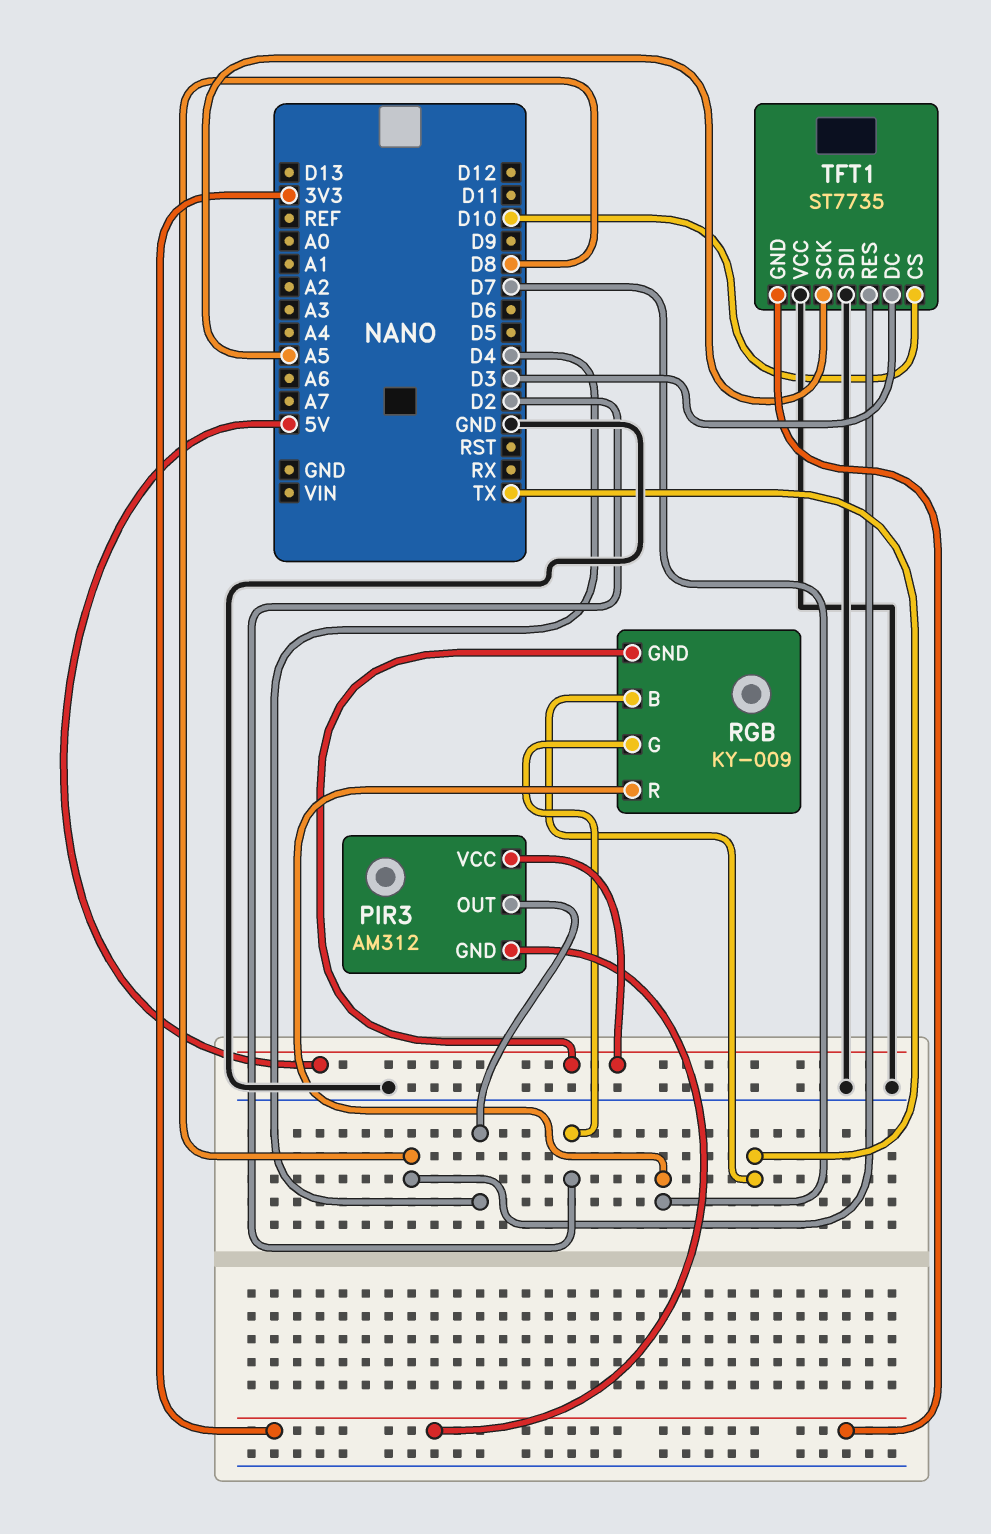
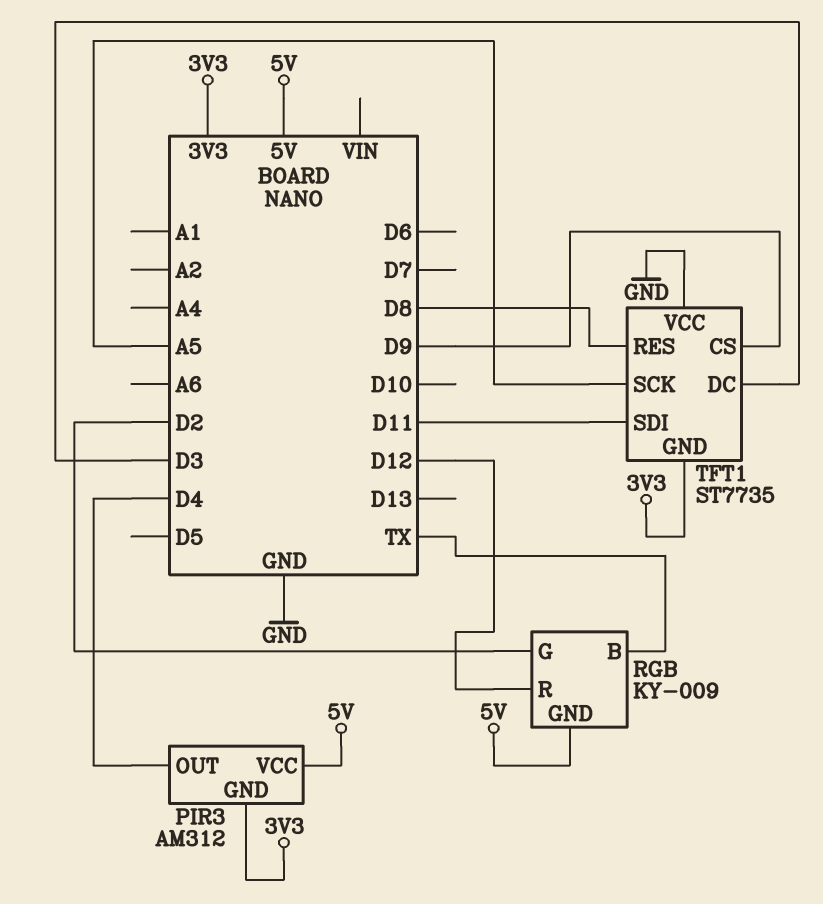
RGB pin R: D7 -> D12
TFT1 pin CS: D10 -> D9
TFT1 pin SDI: GND -> D11

